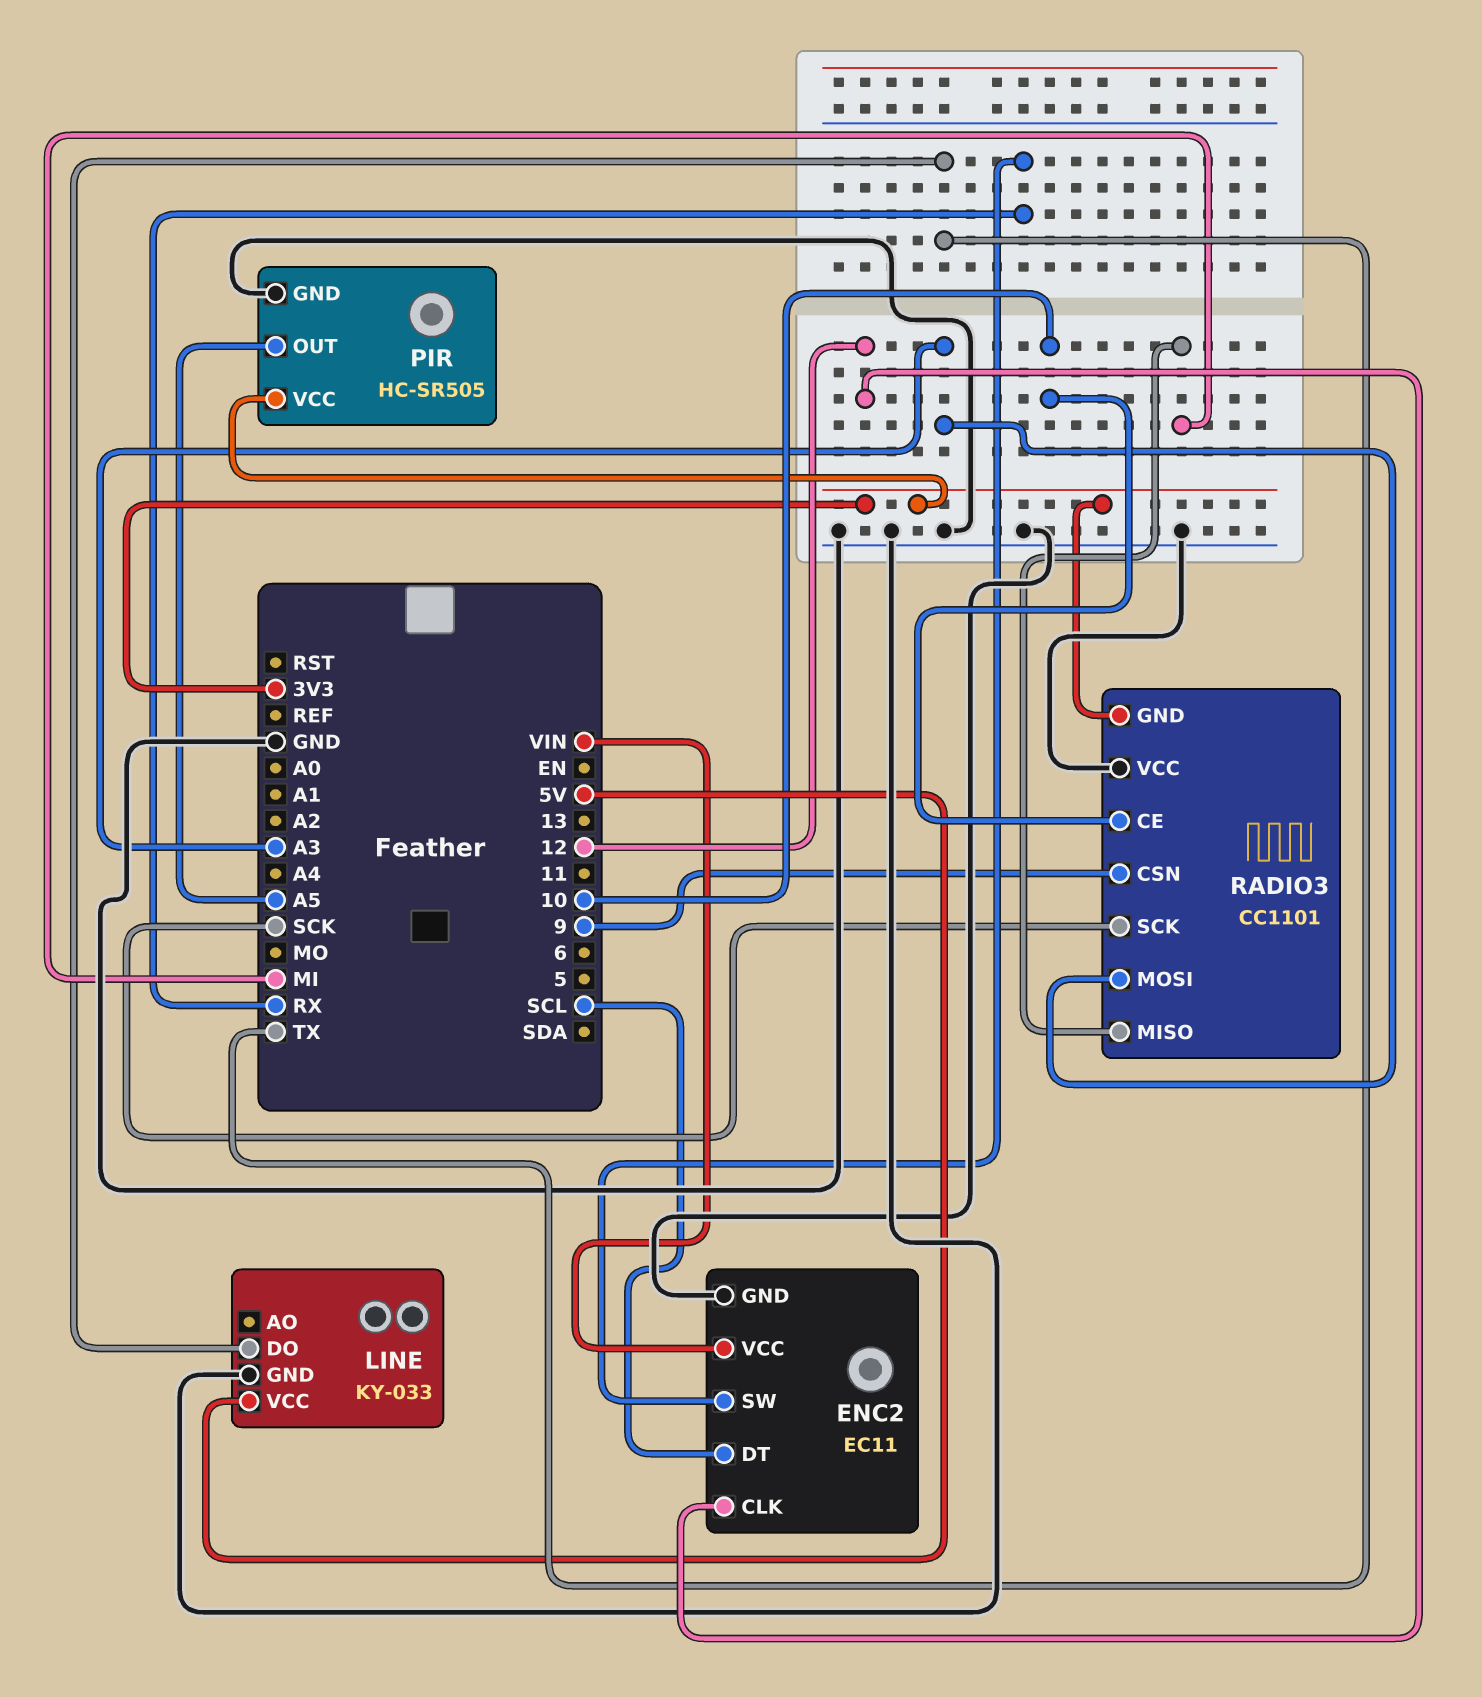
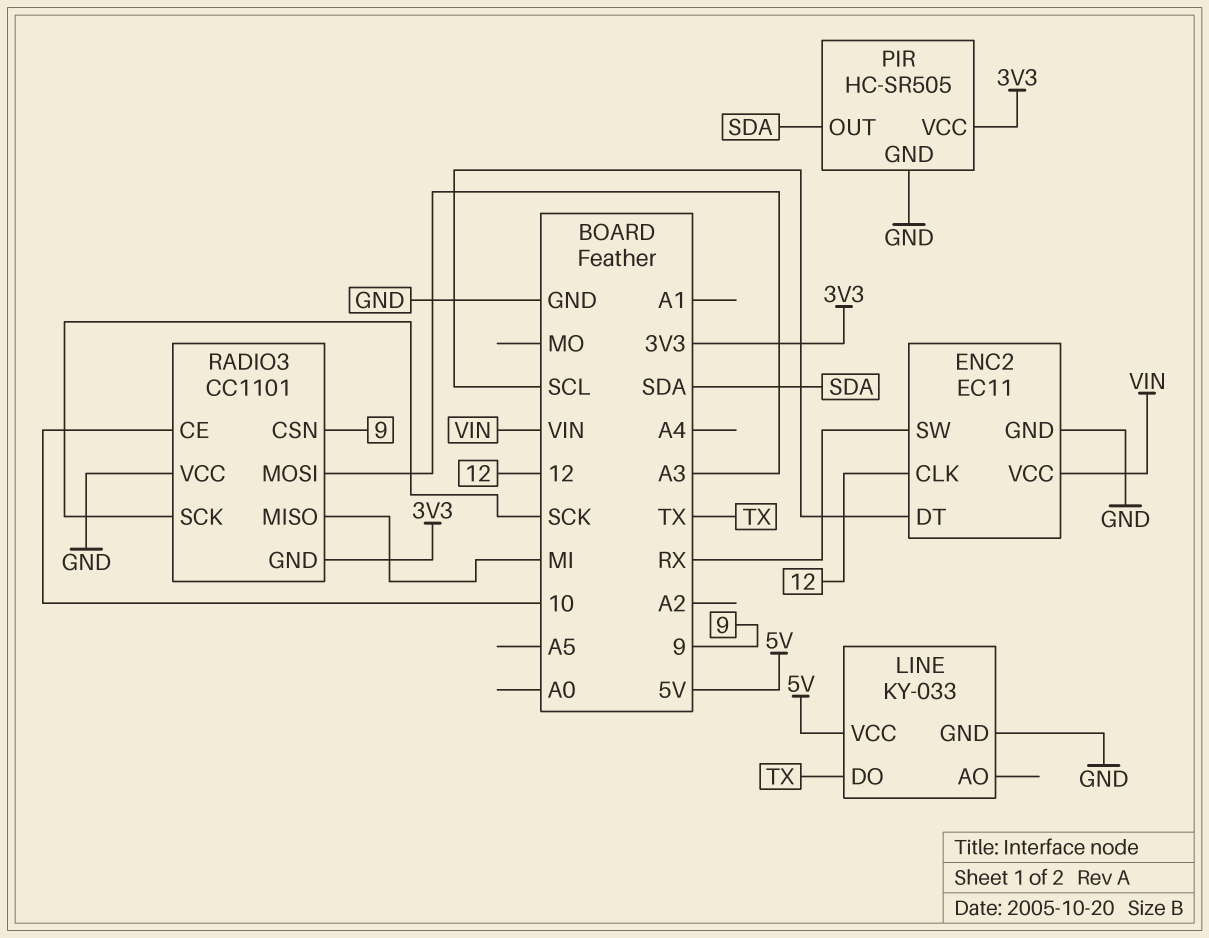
PIR pin OUT: A5 -> SDA

